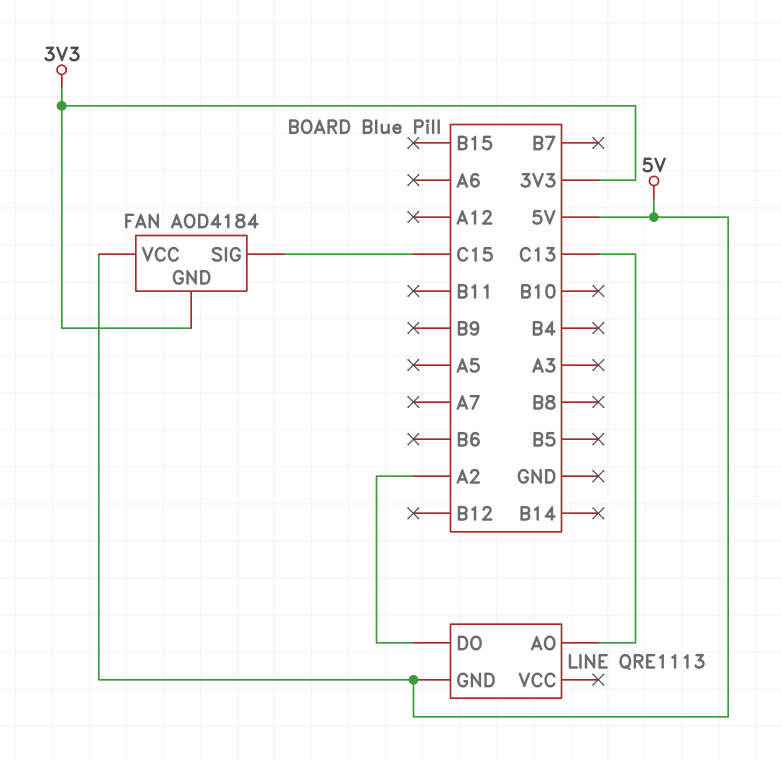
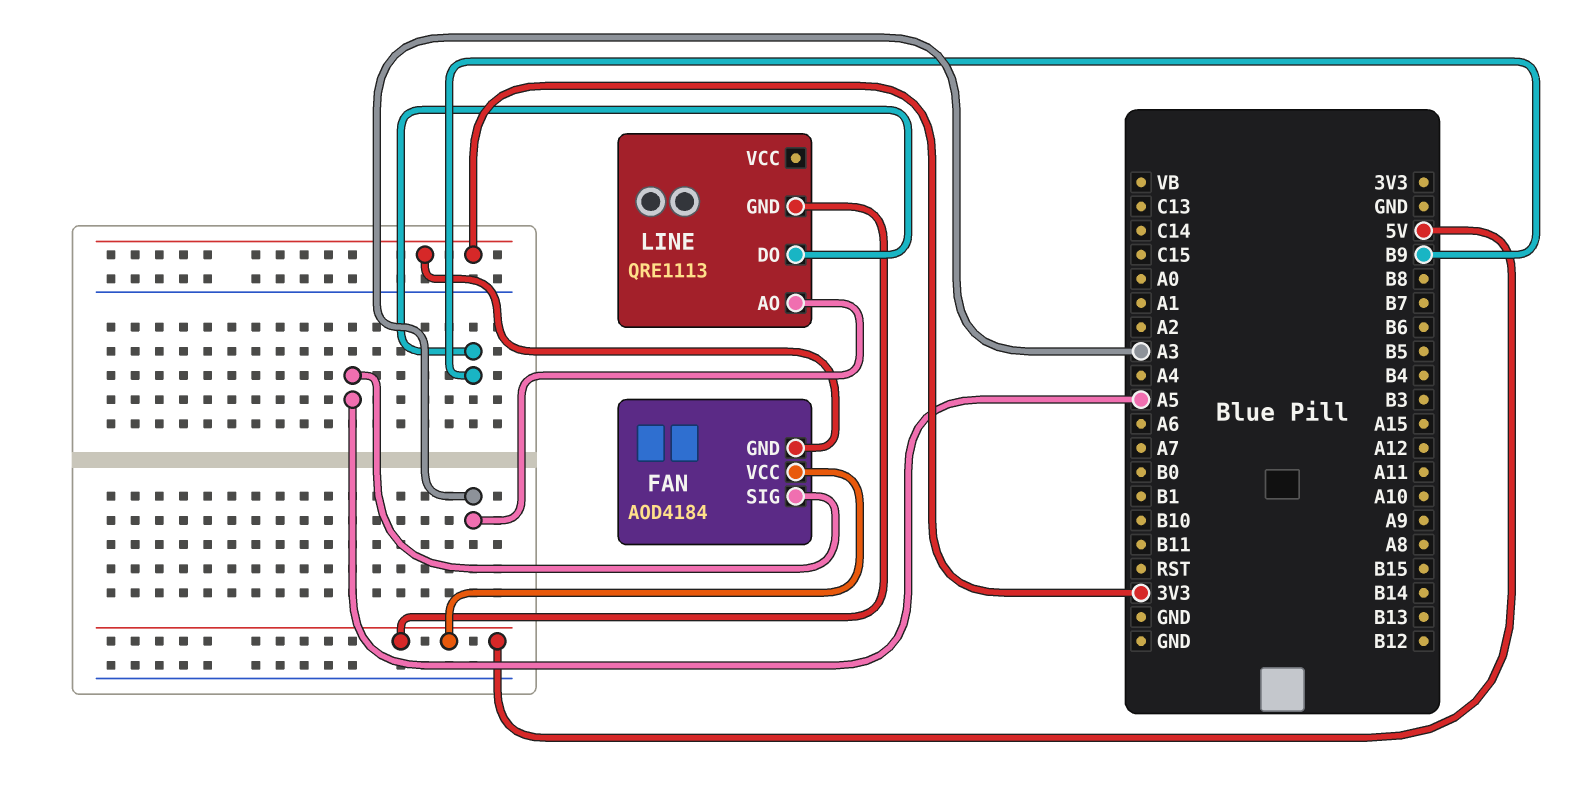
FAN pin SIG: C15 -> A5
LINE pin AO: C13 -> A3
LINE pin DO: A2 -> B9

